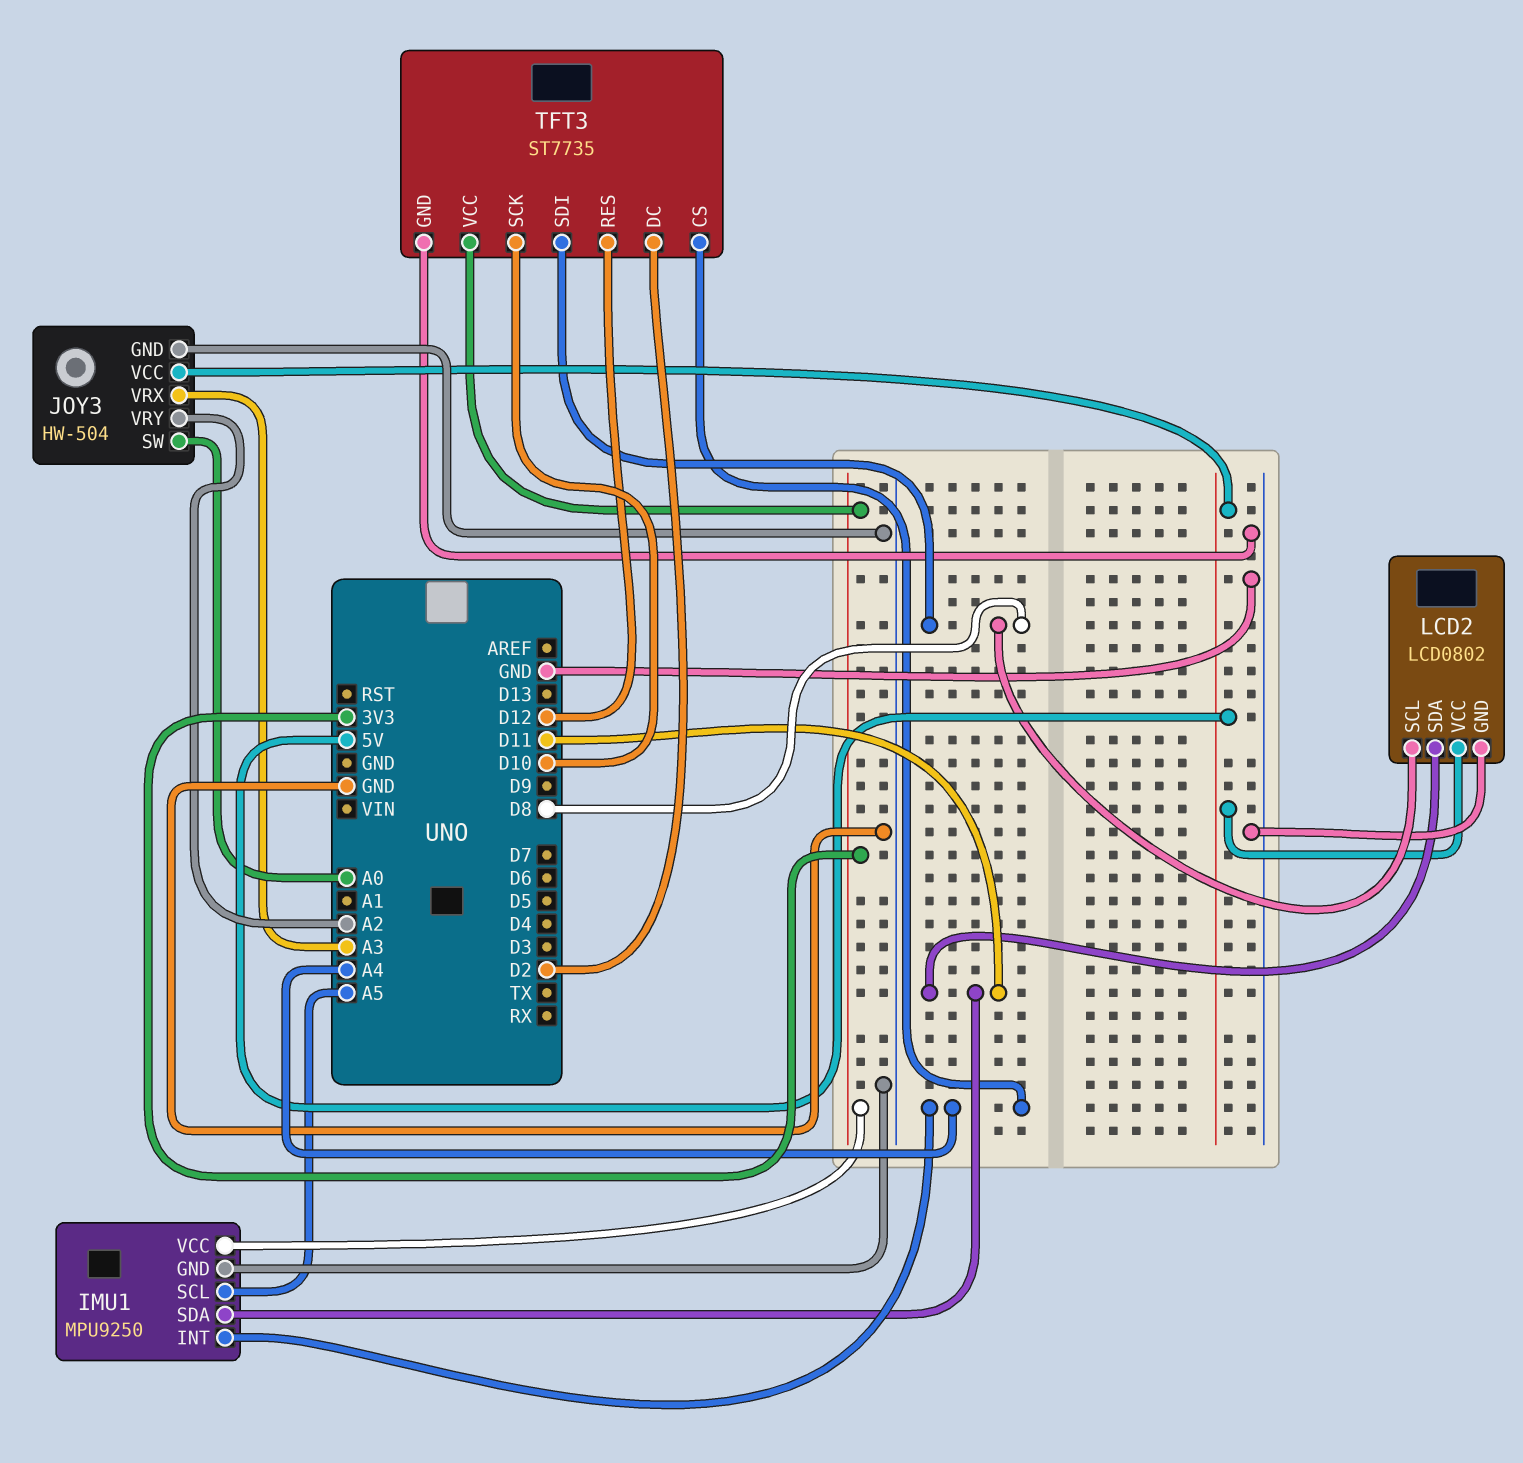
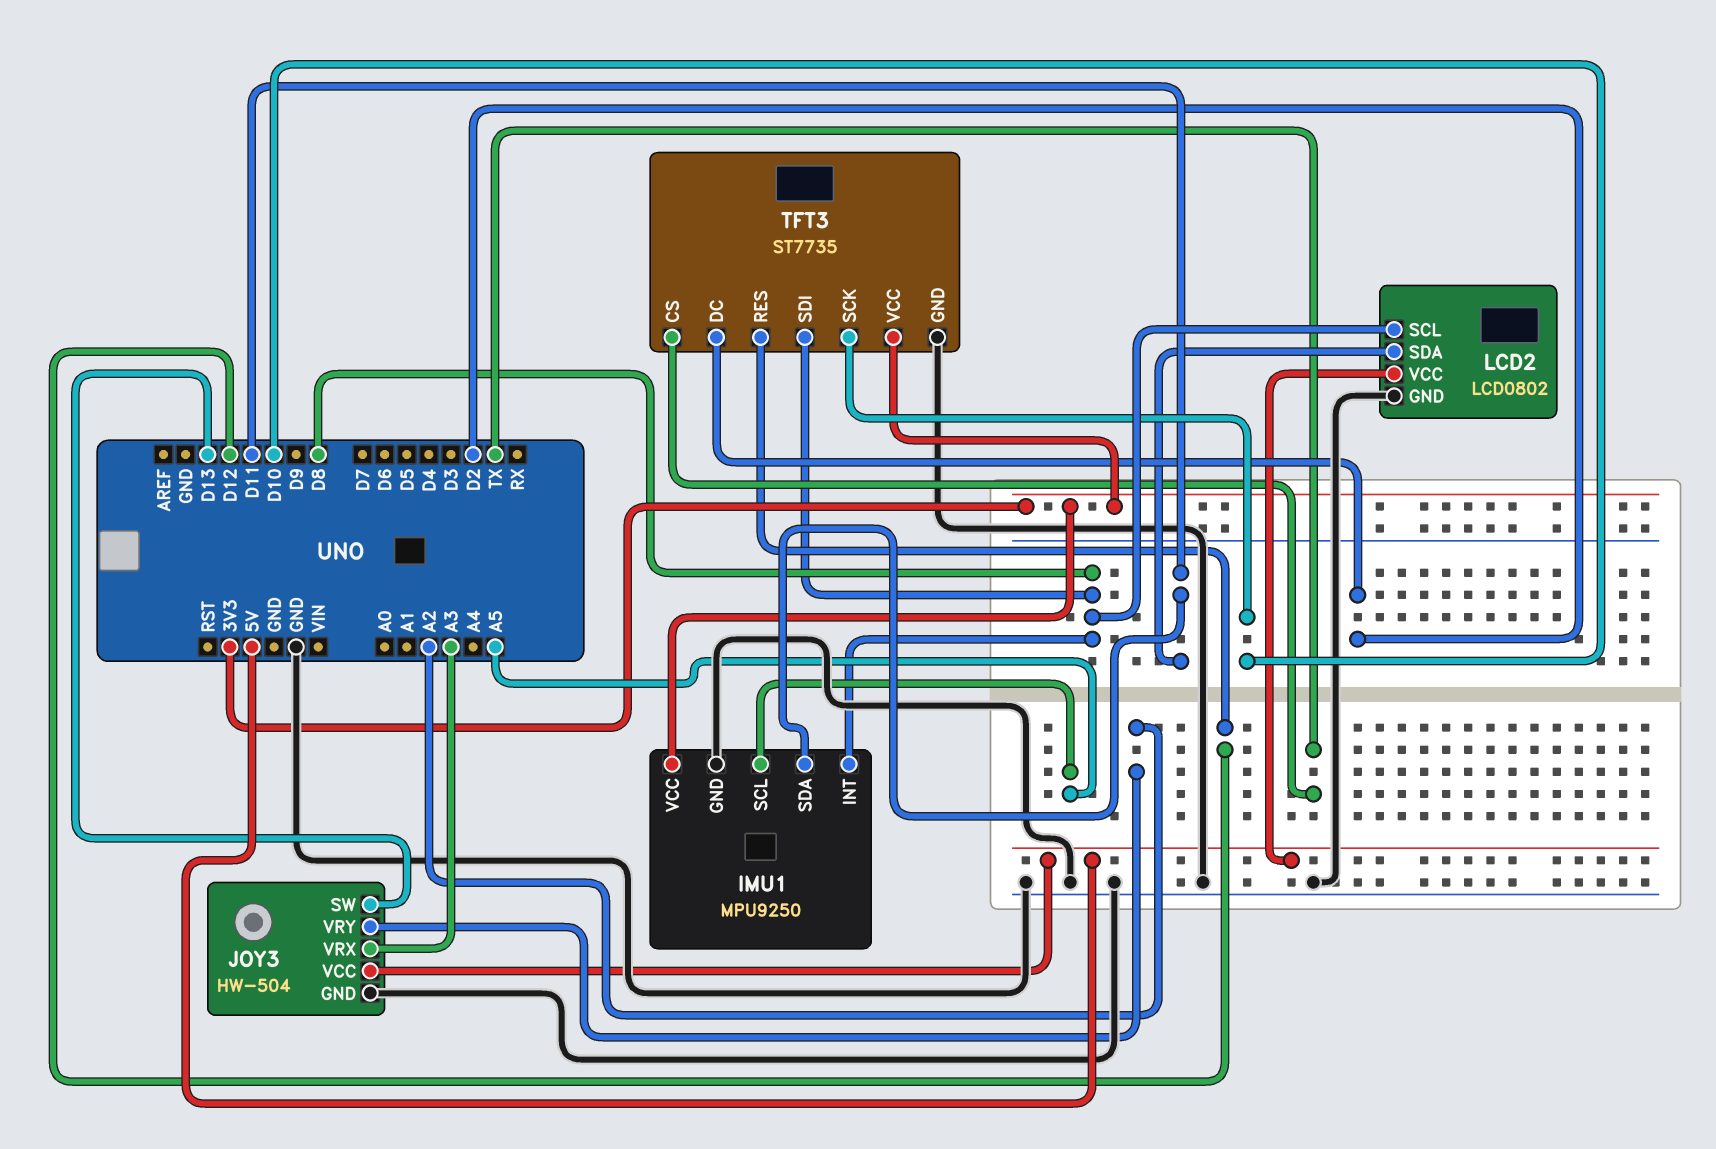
IMU1 pin INT: A4 -> D8
JOY3 pin SW: A0 -> D13
TFT3 pin CS: A4 -> TX

